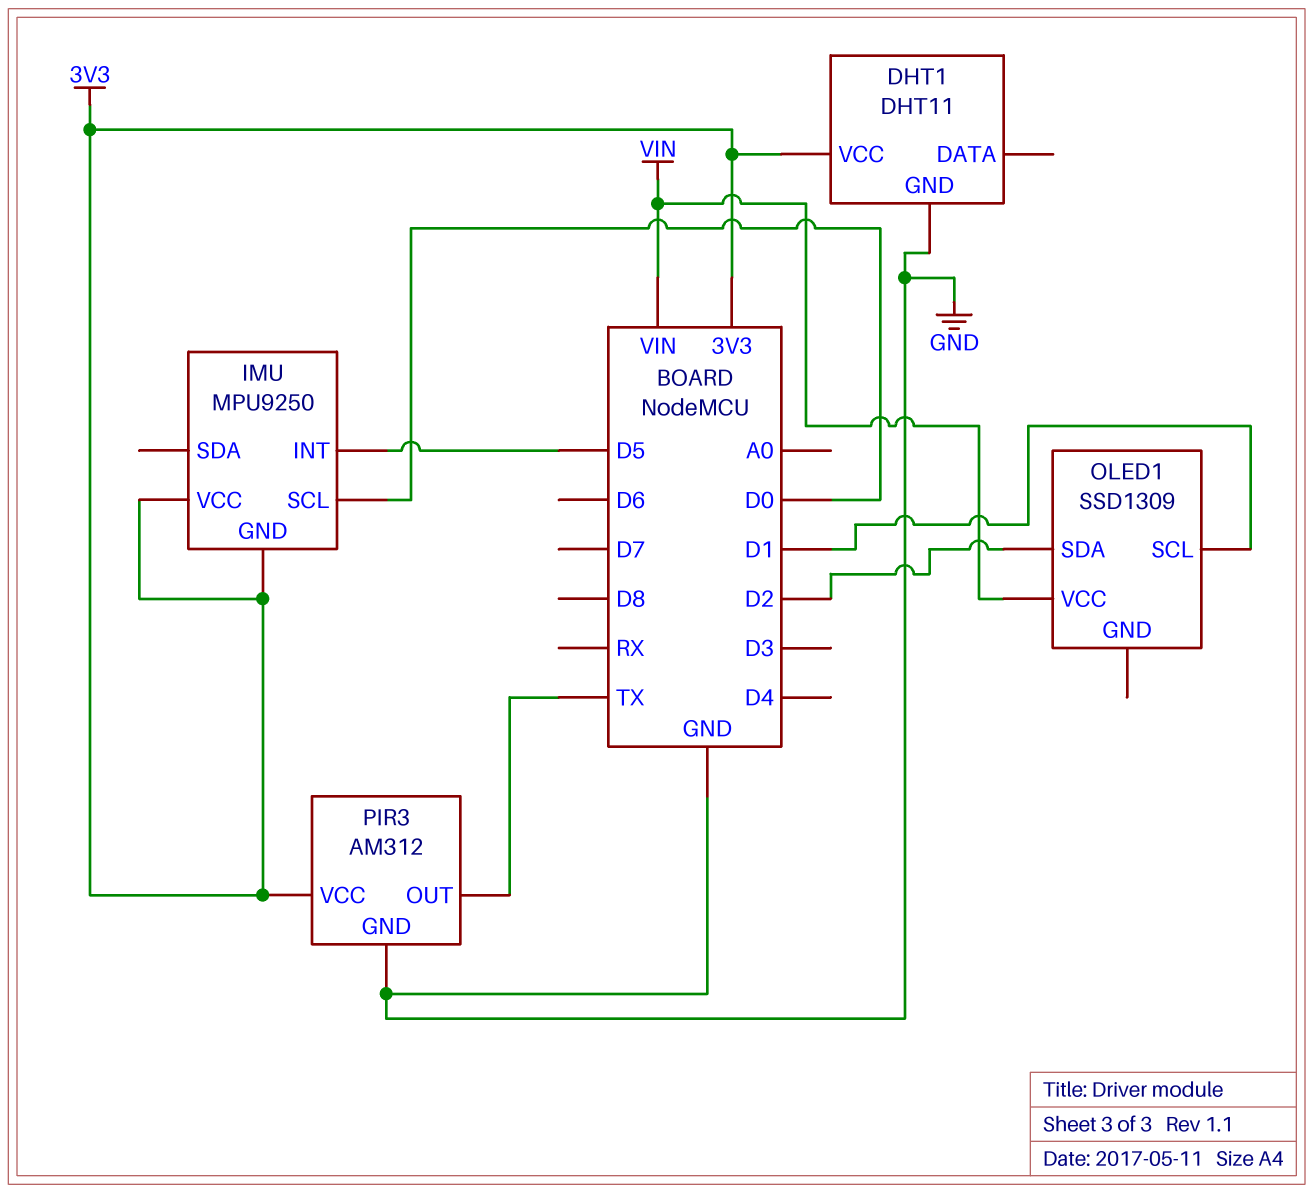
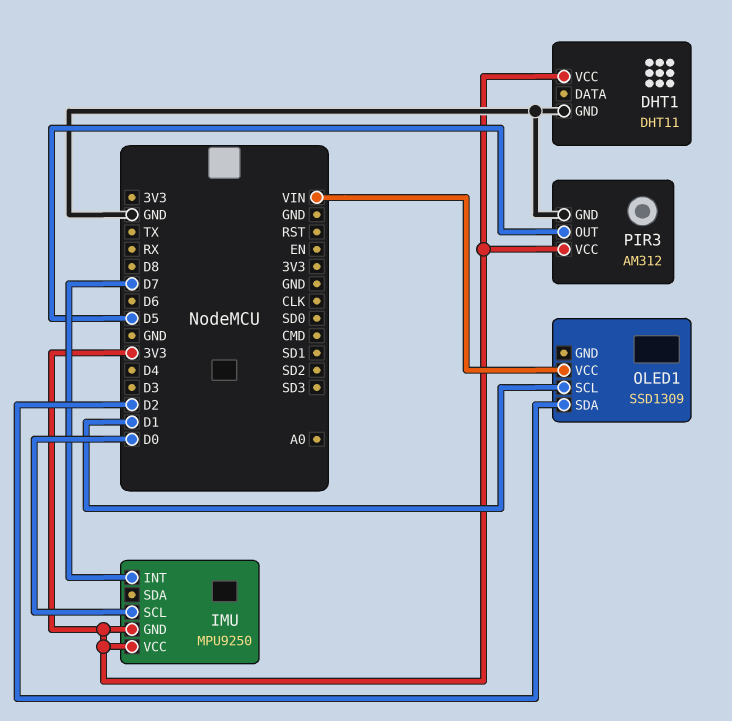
IMU pin INT: D5 -> D7
PIR3 pin OUT: TX -> D5

